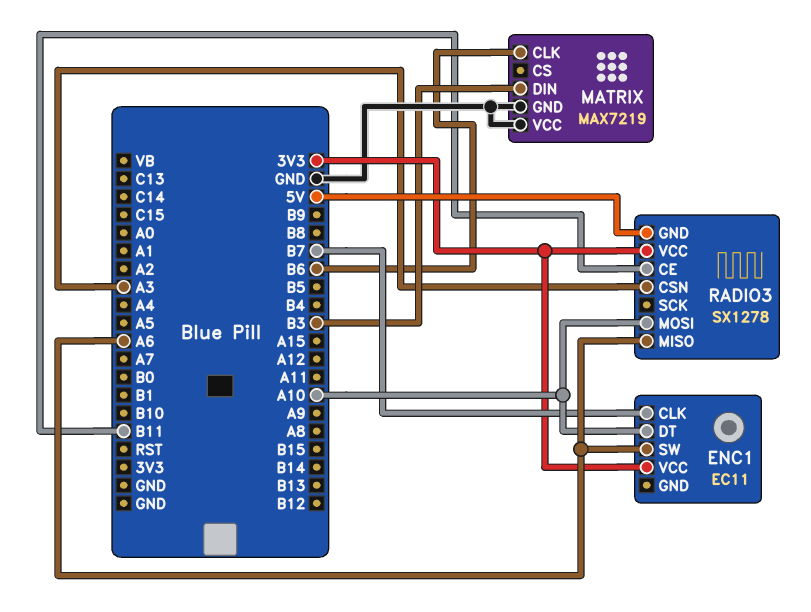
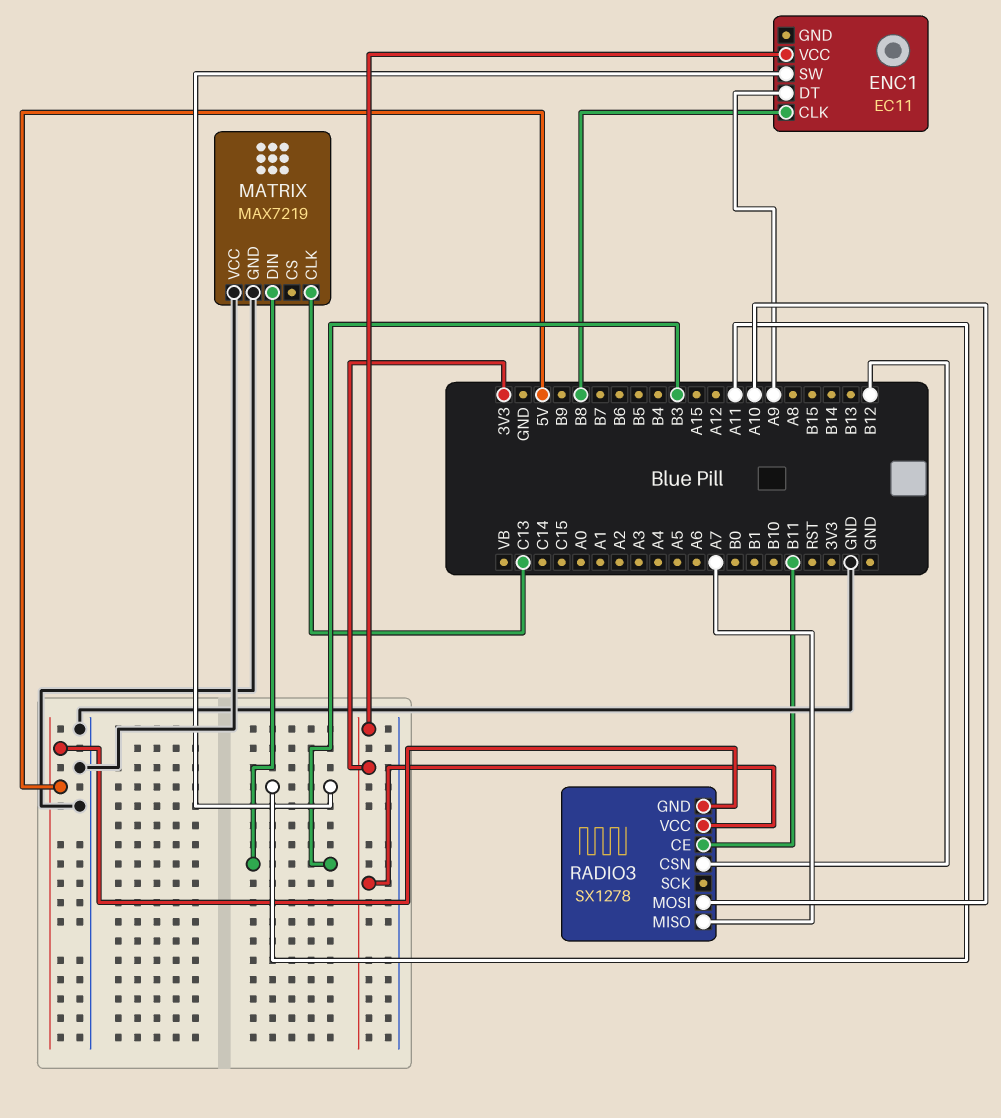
ENC1 pin CLK: B7 -> B8
ENC1 pin DT: A10 -> A9
ENC1 pin SW: A6 -> A11
MATRIX pin CLK: B6 -> C13
RADIO3 pin CSN: A3 -> B12
RADIO3 pin MISO: A6 -> A7

